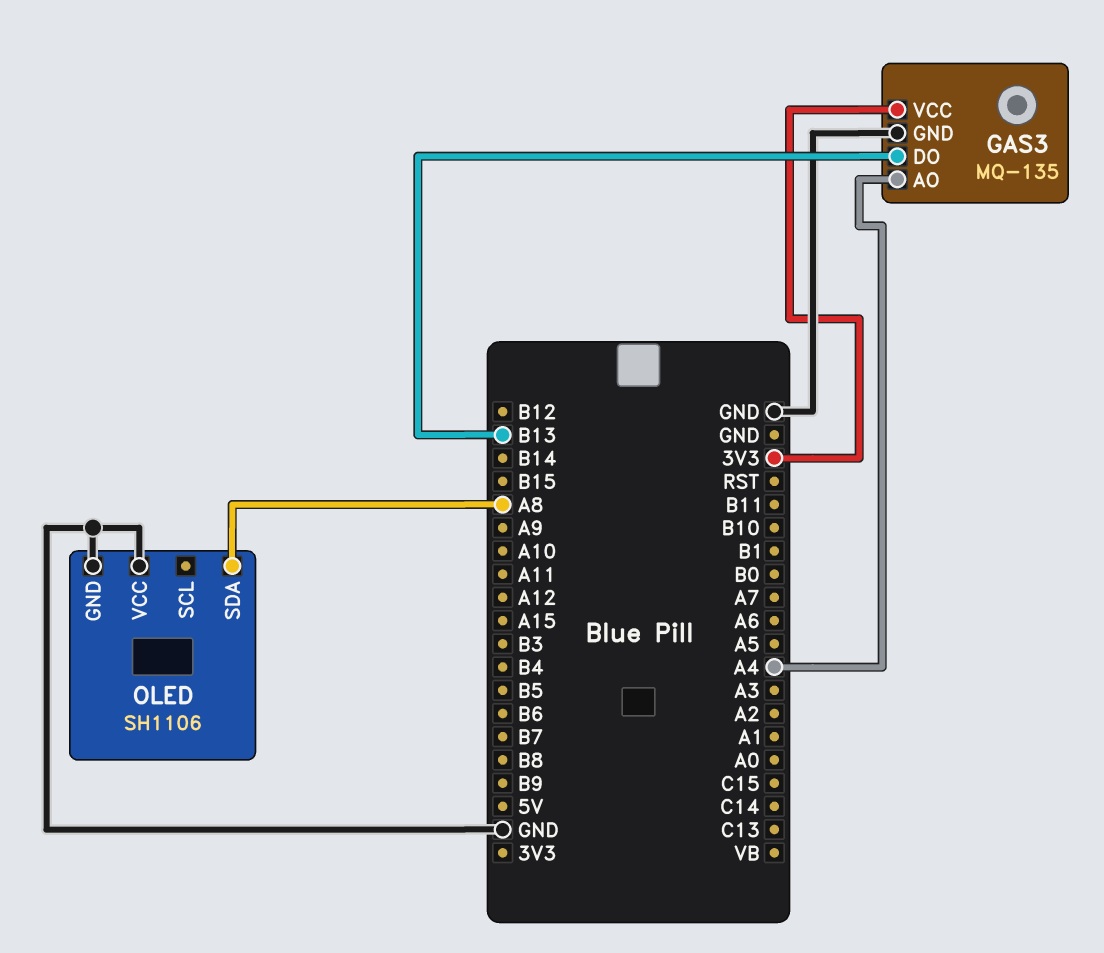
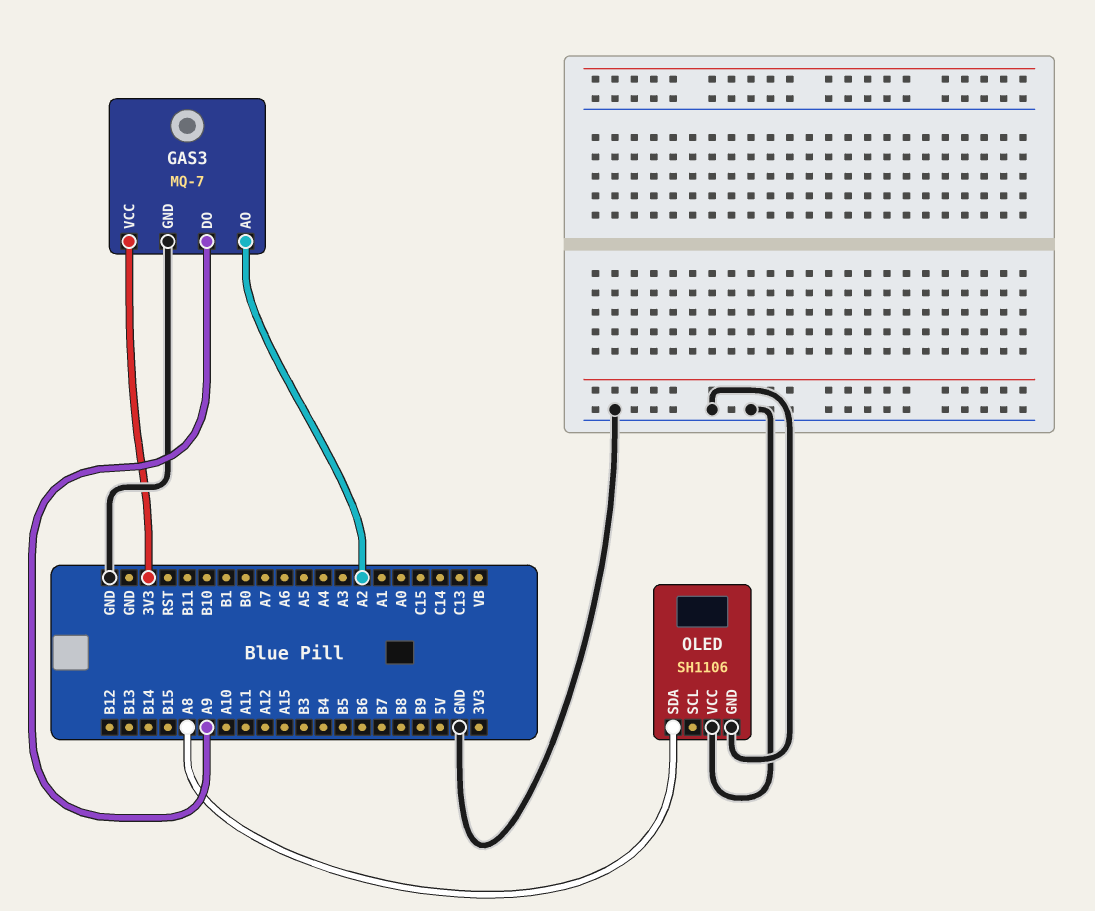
GAS3: MQ-135 -> MQ-7
GAS3 pin AO: A4 -> A2
GAS3 pin DO: B13 -> A9

